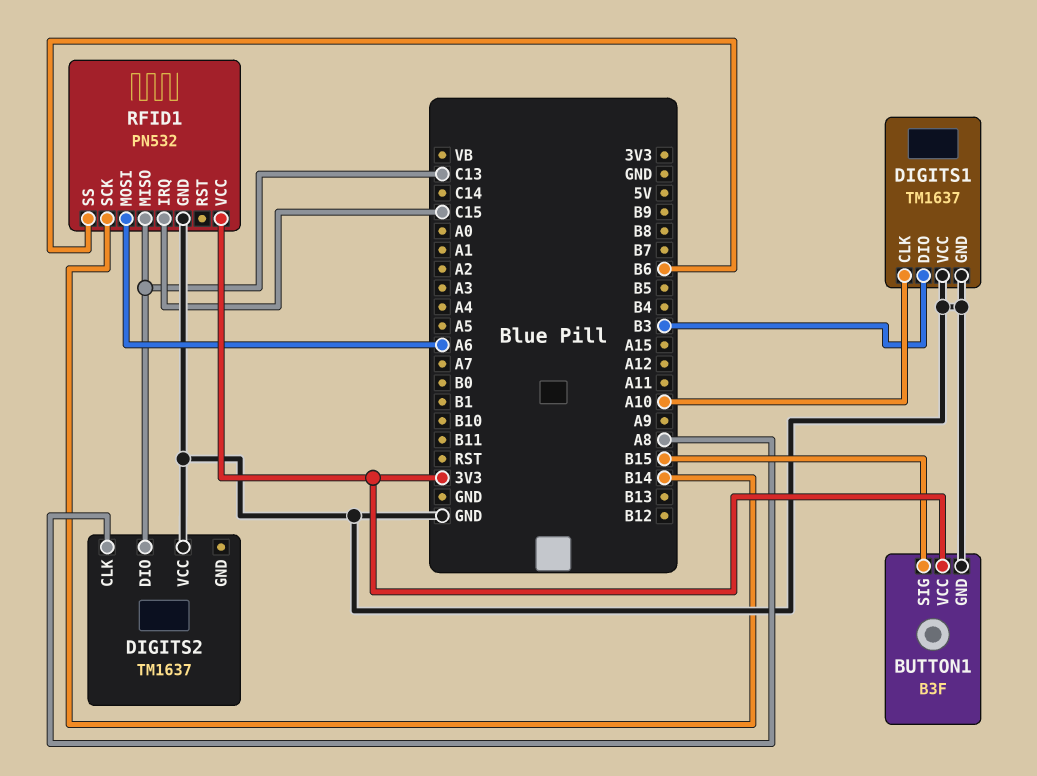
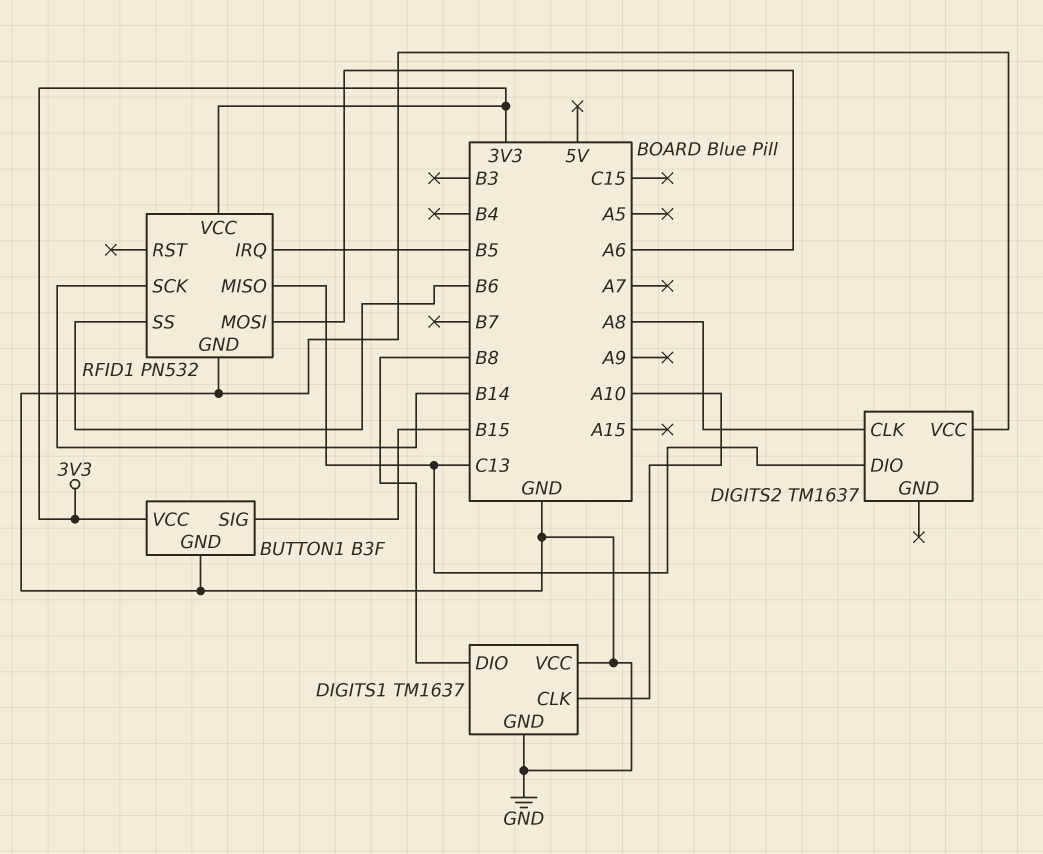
DIGITS1 pin DIO: B3 -> B8
RFID1 pin IRQ: C15 -> B5

